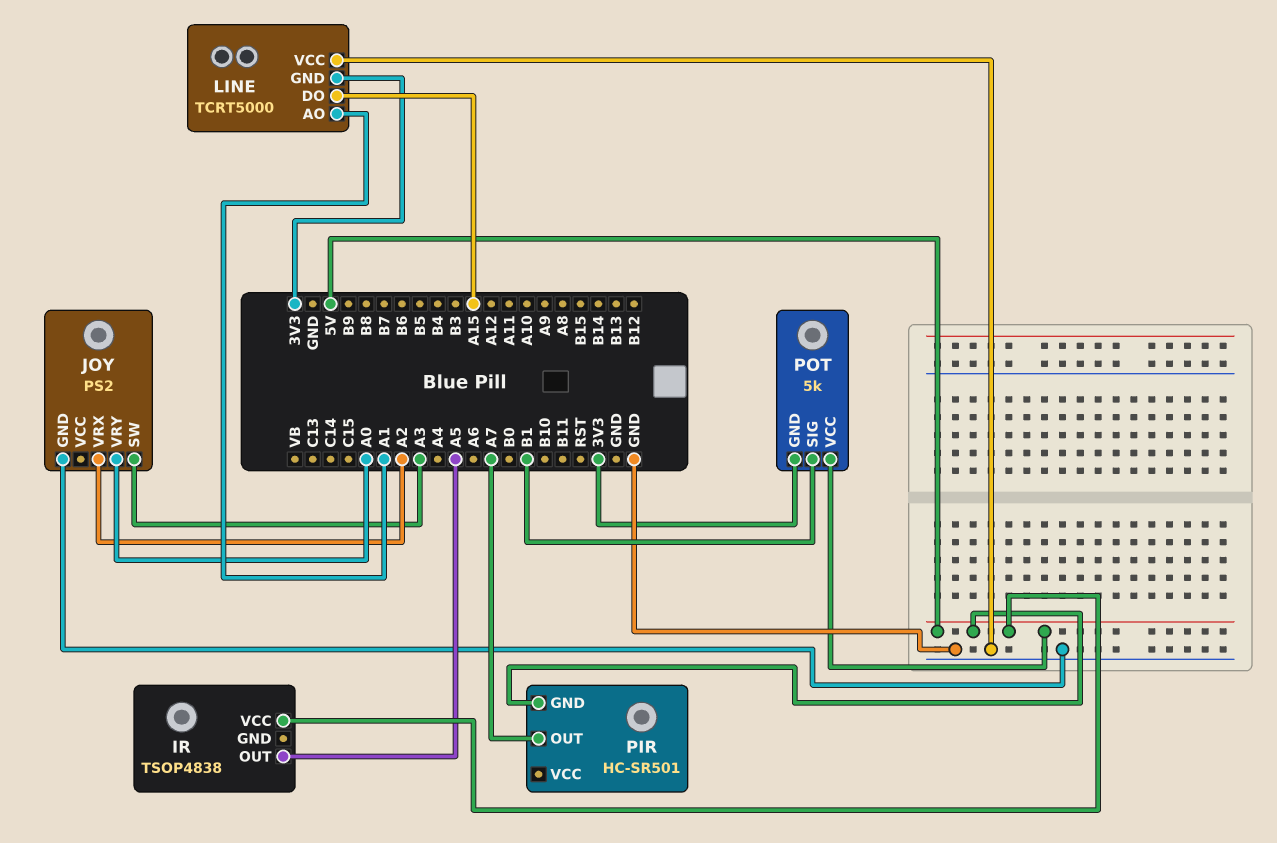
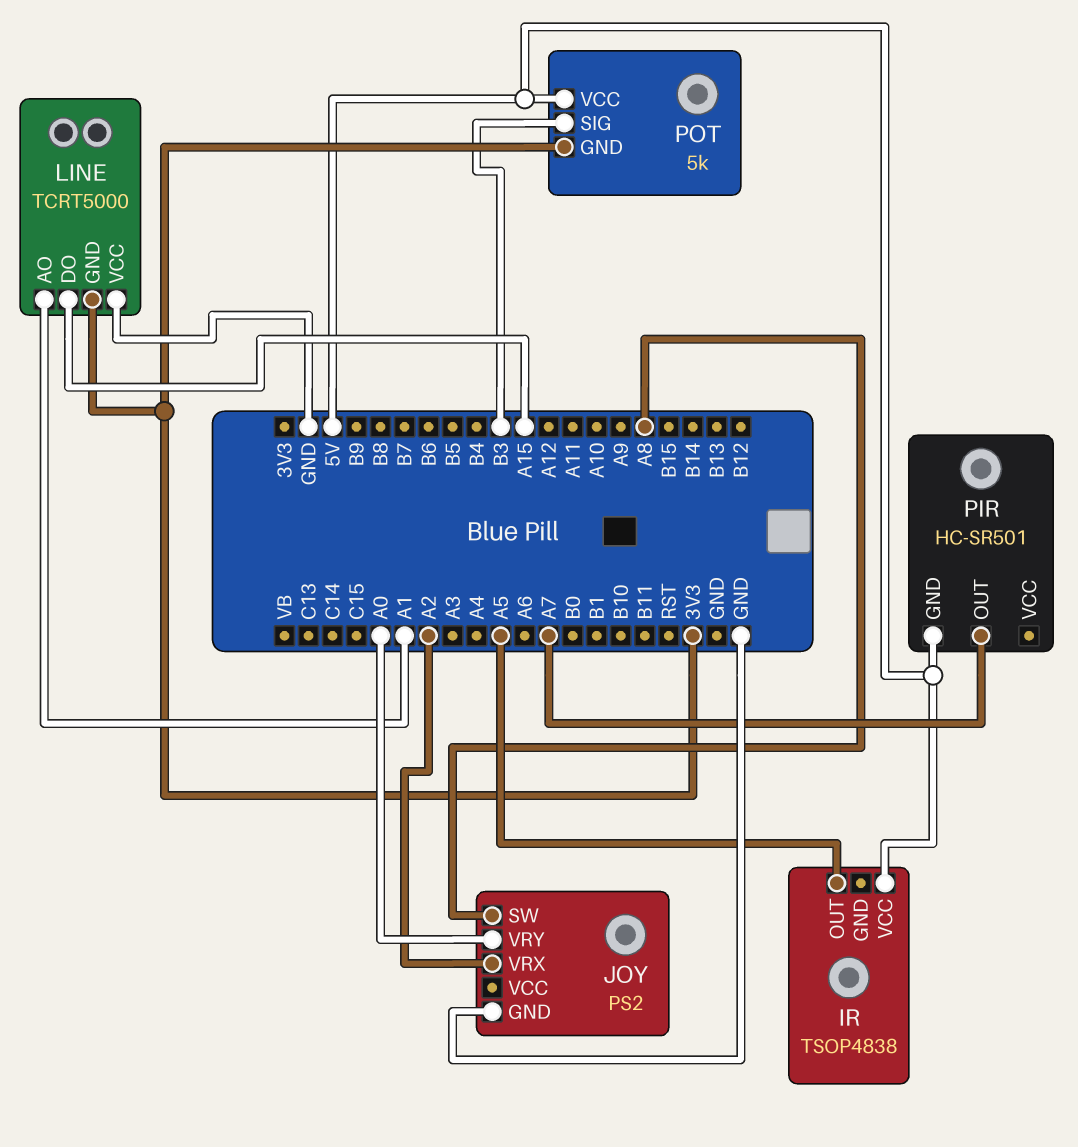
JOY pin SW: A3 -> A8
POT pin SIG: B1 -> B3

